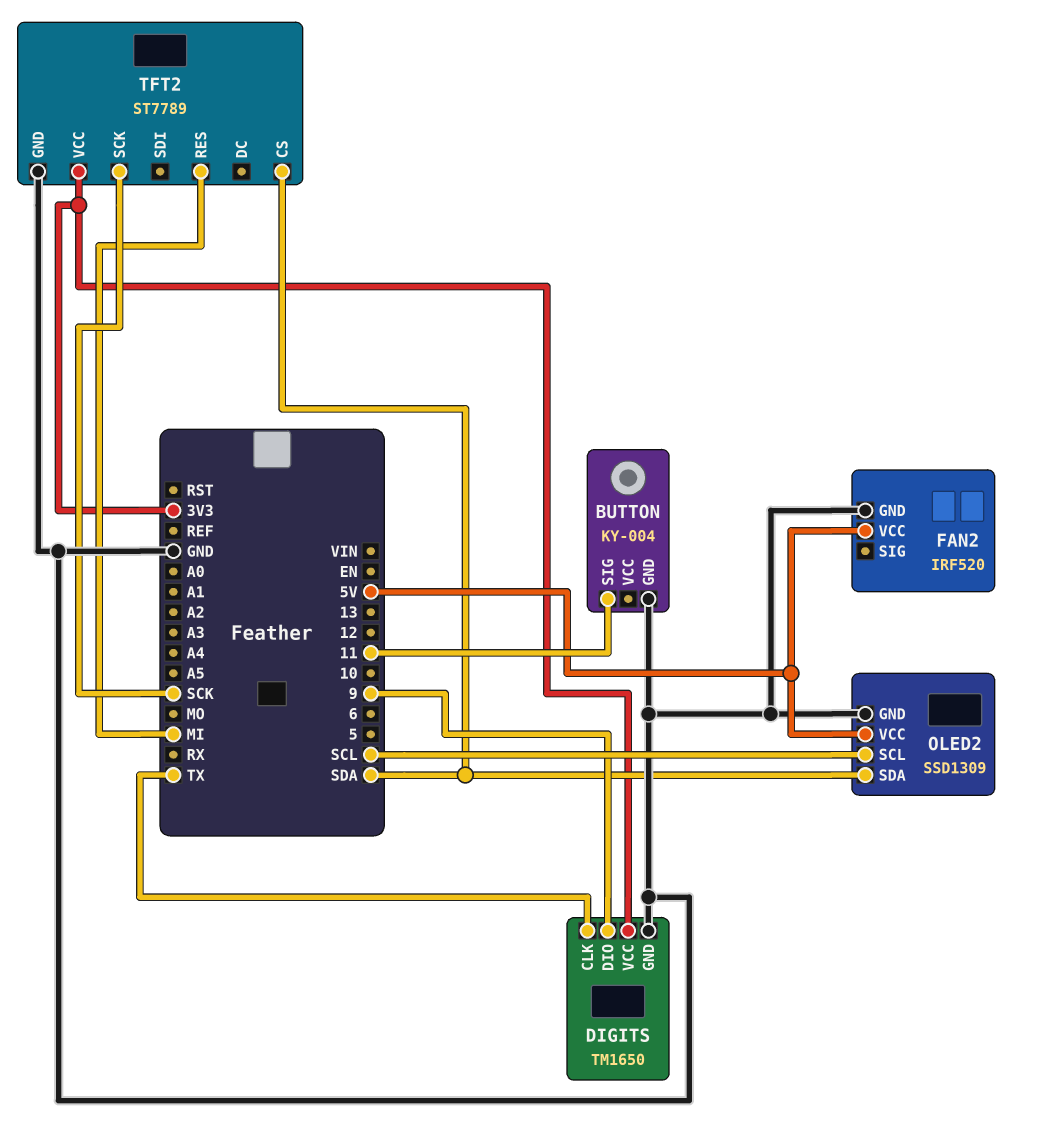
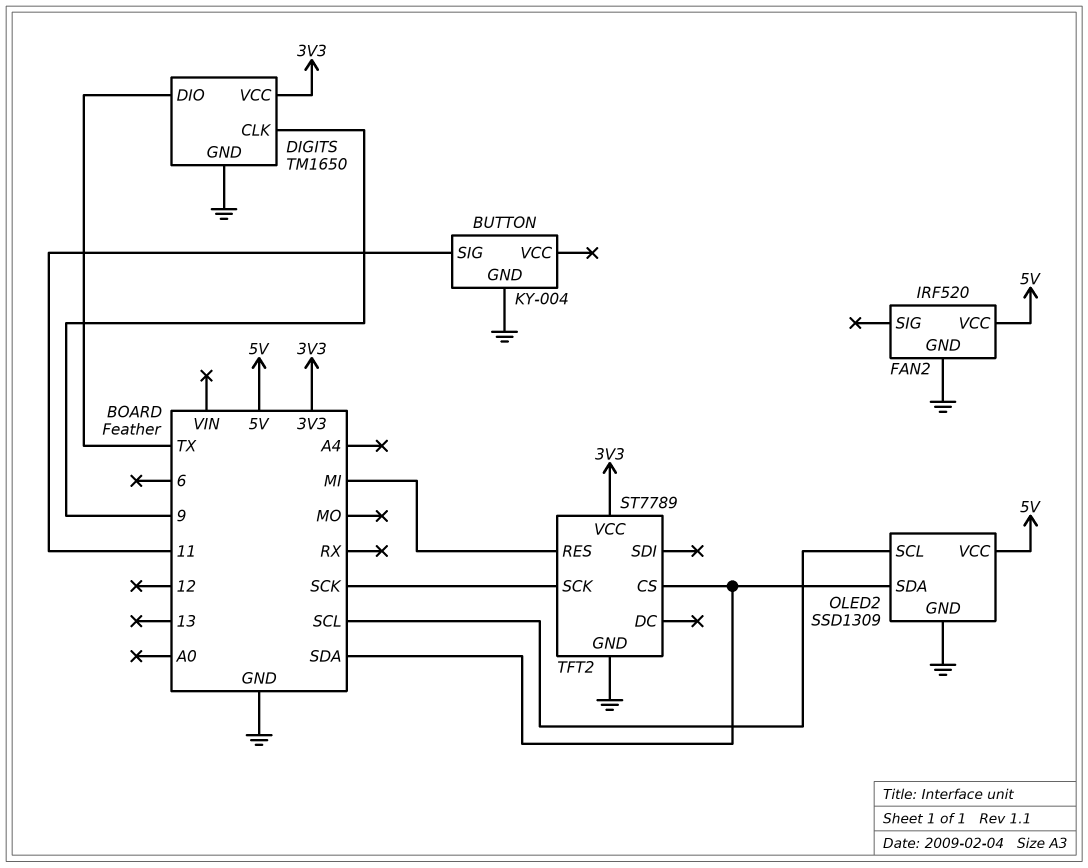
DIGITS pin CLK: TX -> 9
DIGITS pin DIO: 9 -> TX

